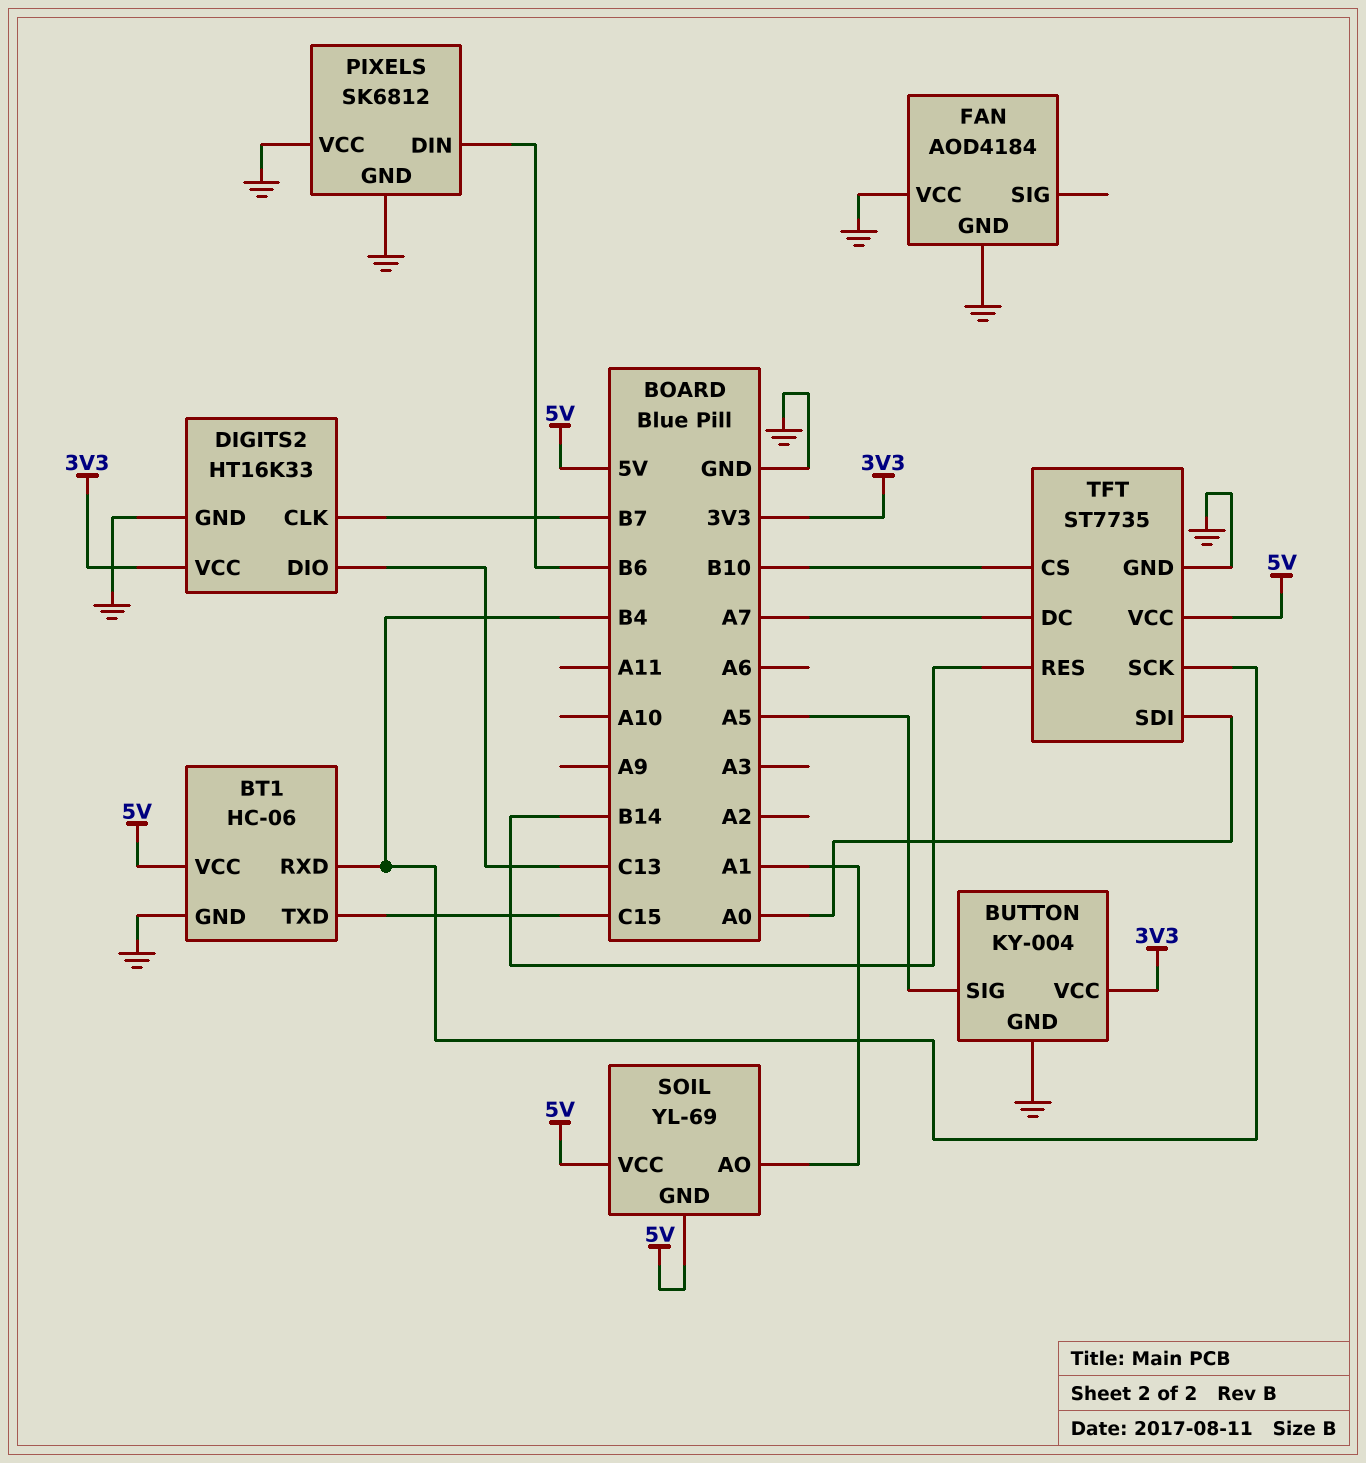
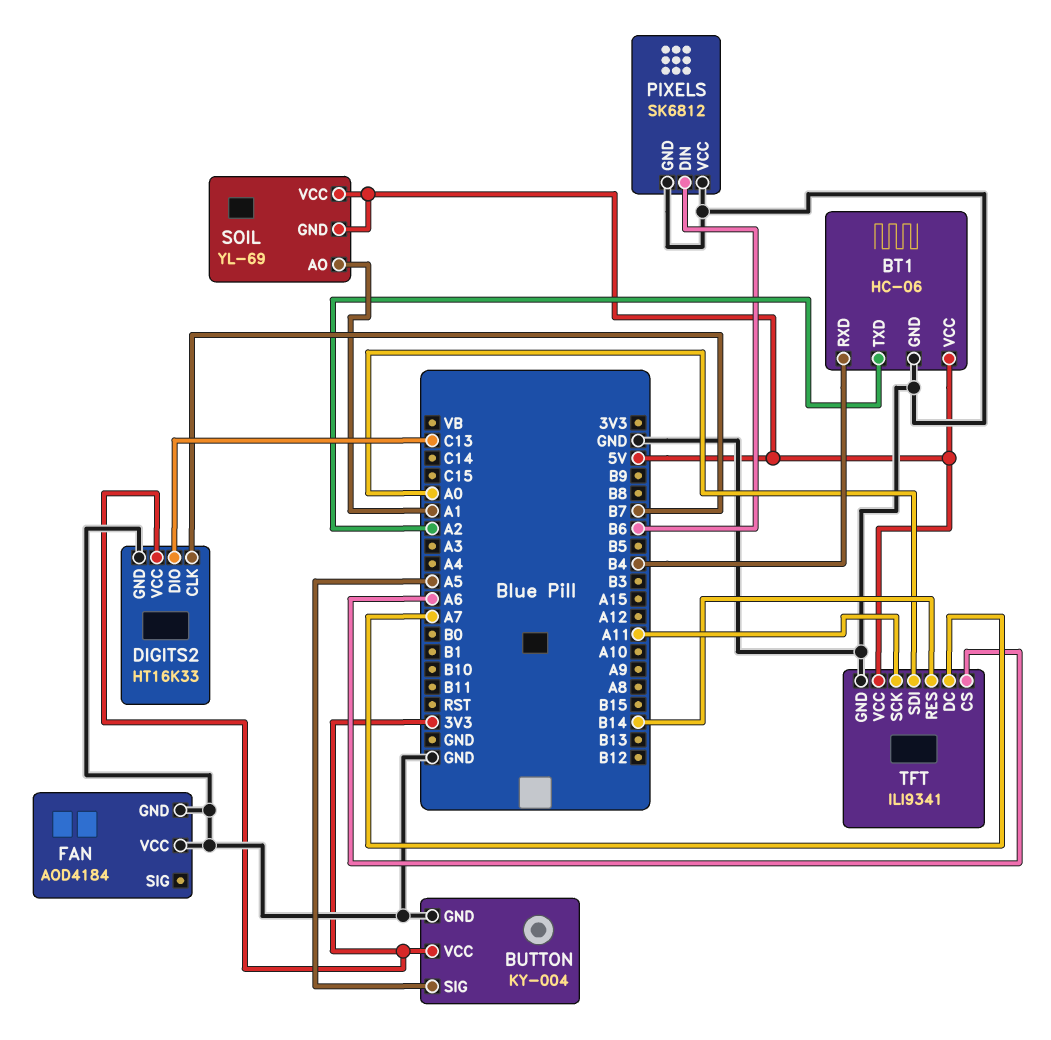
BT1 pin TXD: C15 -> A2
TFT: ST7735 -> ILI9341
TFT pin CS: B10 -> A6
TFT pin SCK: B4 -> A11

